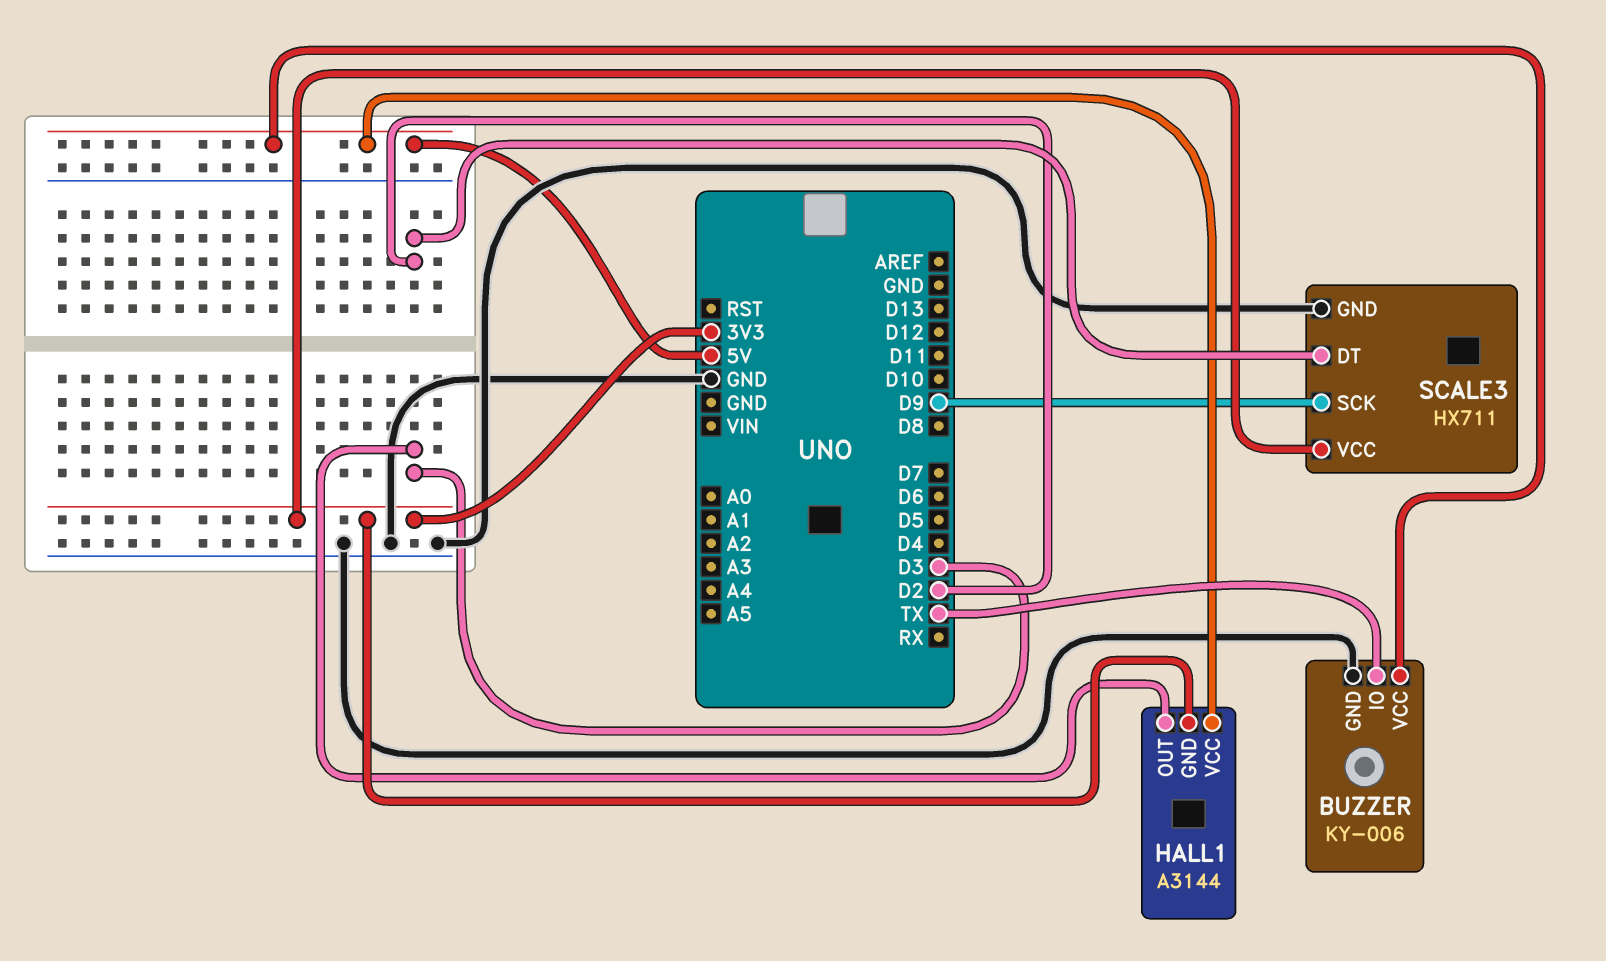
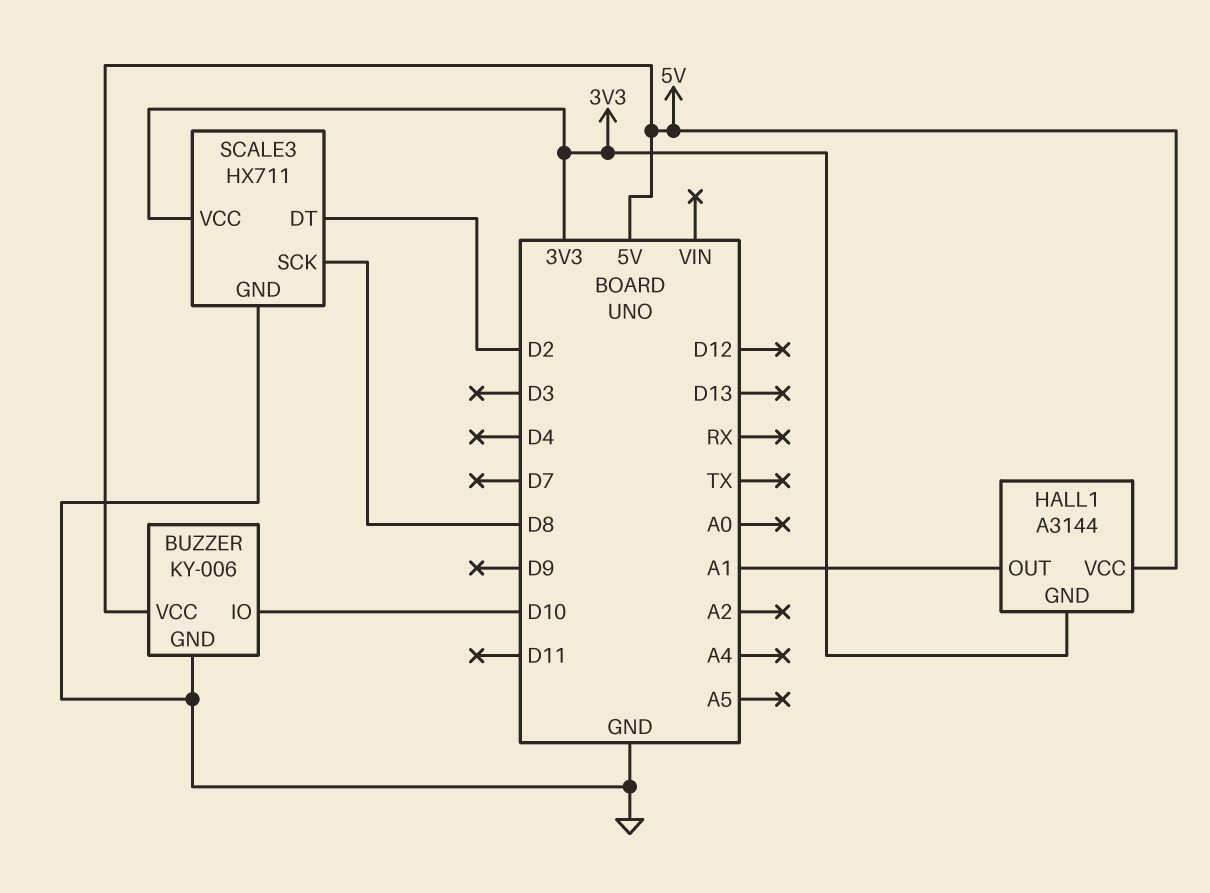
BUZZER pin IO: TX -> D10
HALL1 pin OUT: D3 -> A1
SCALE3 pin SCK: D9 -> D8

